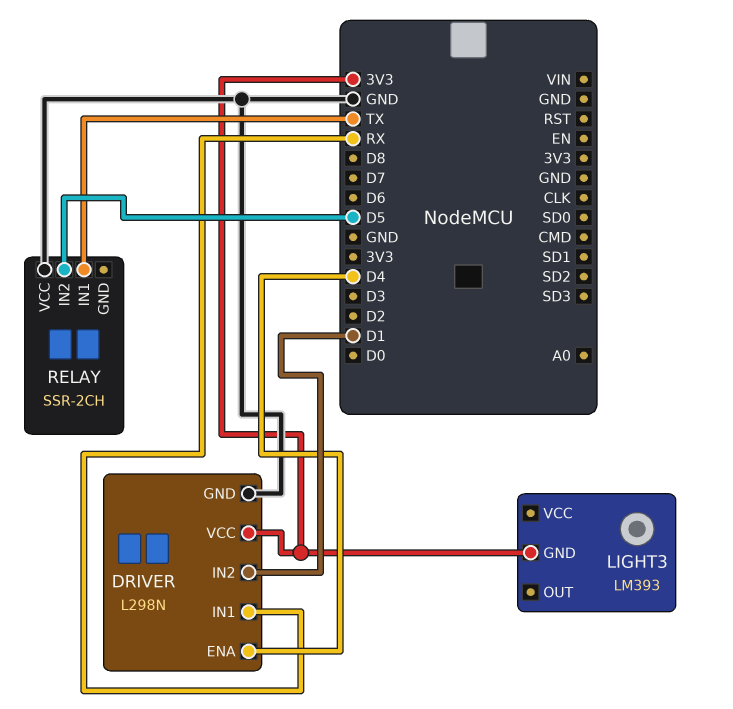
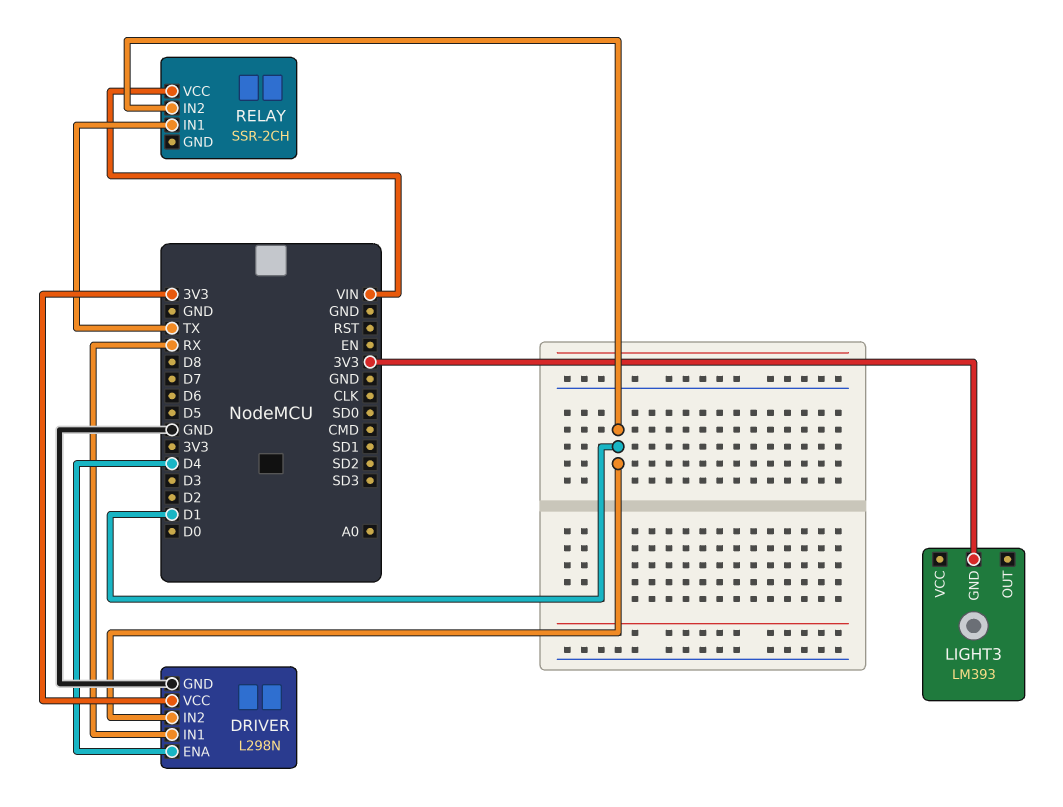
RELAY pin IN2: D5 -> D1
RELAY pin VCC: GND -> VIN

